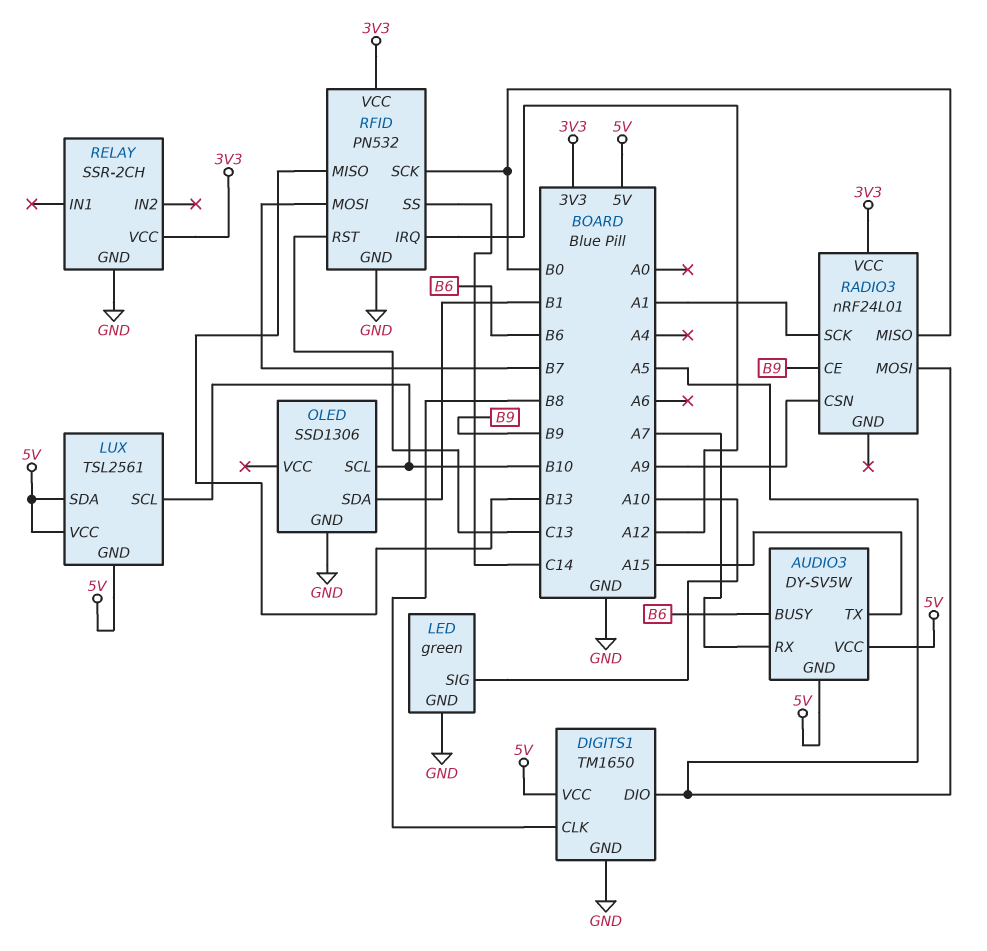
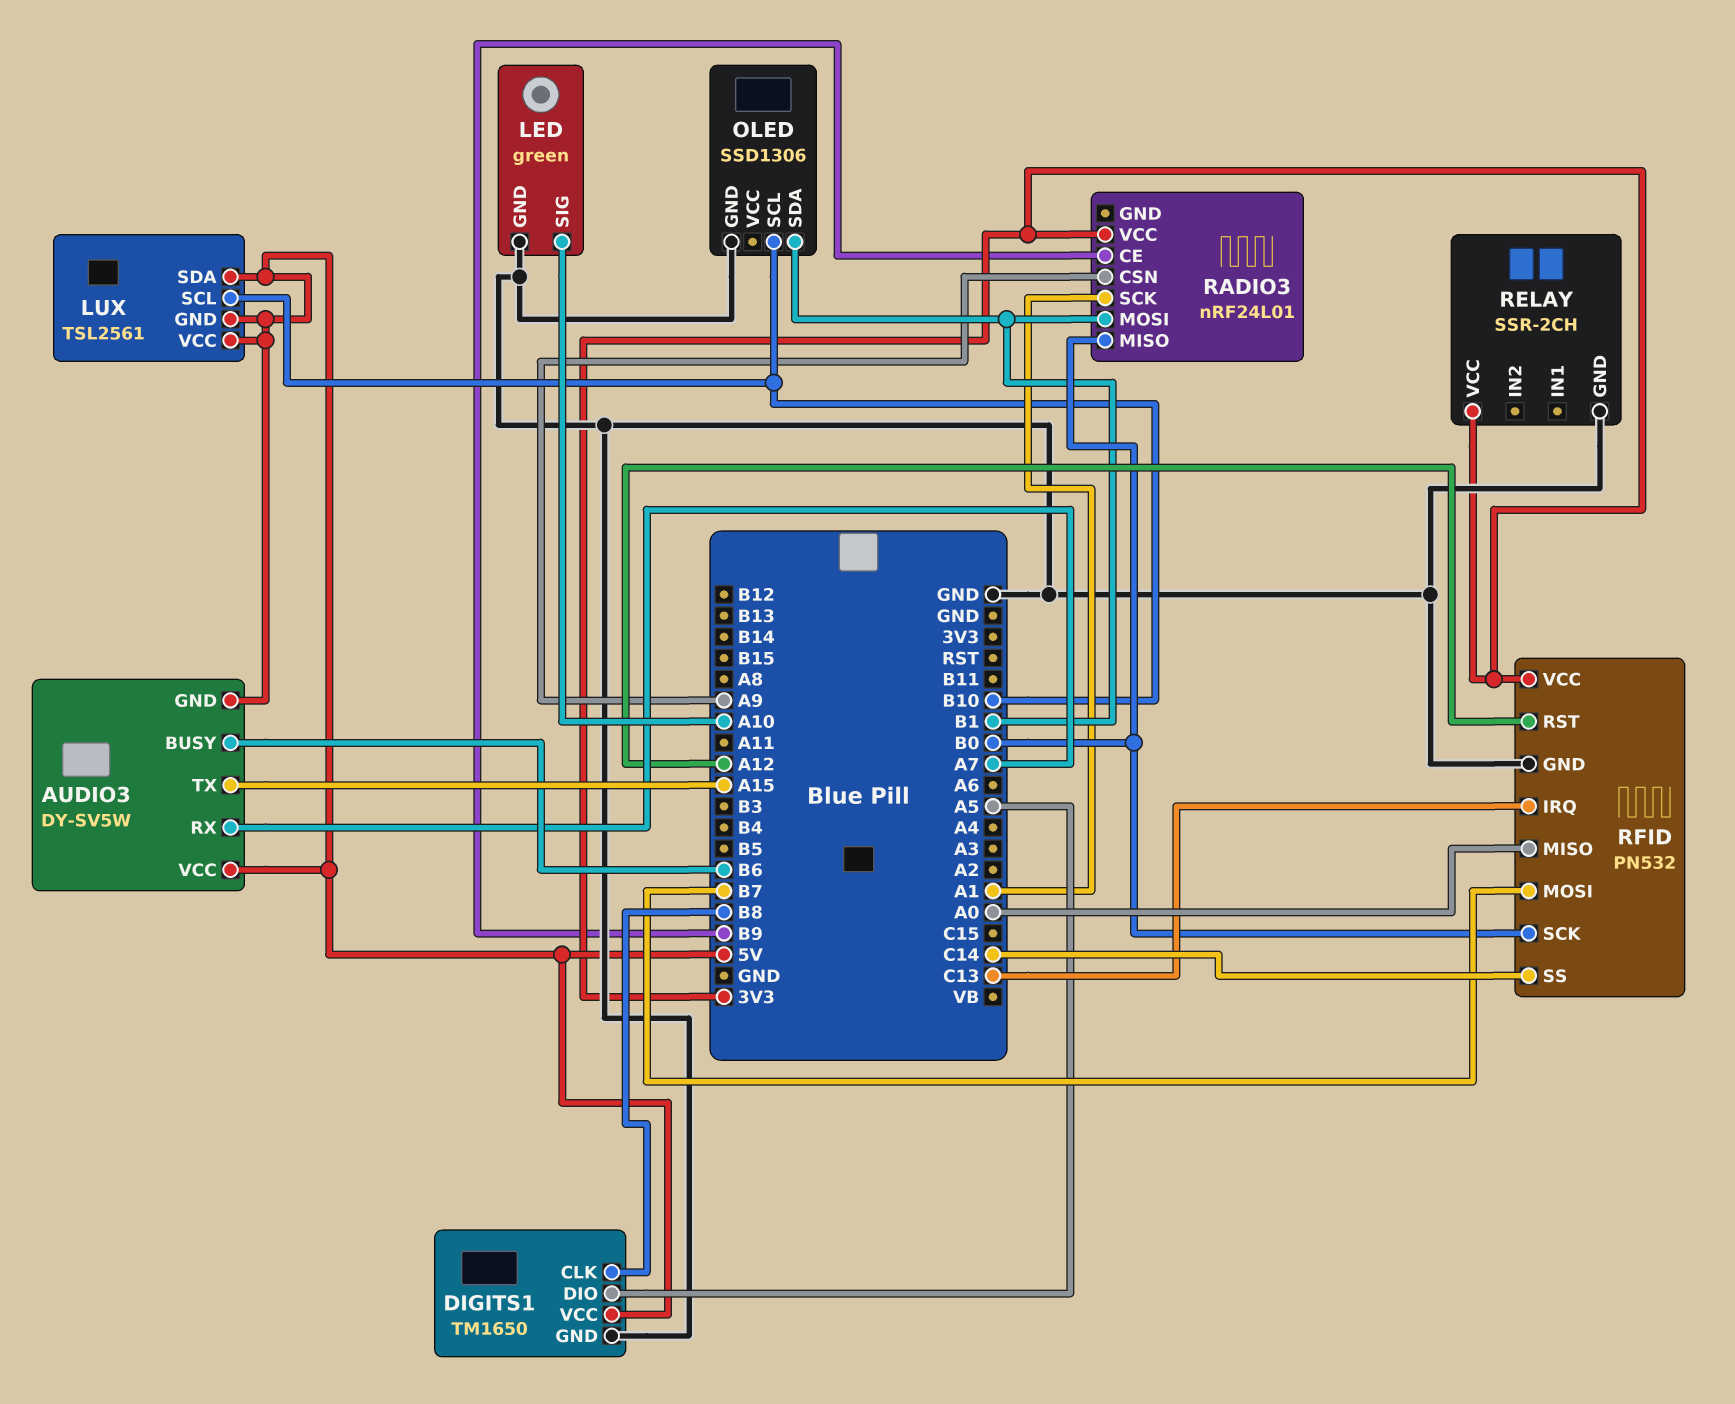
RADIO3 pin MOSI: A5 -> B1
RFID pin IRQ: A12 -> C13
RFID pin MISO: B13 -> A0
RFID pin RST: C13 -> A12

